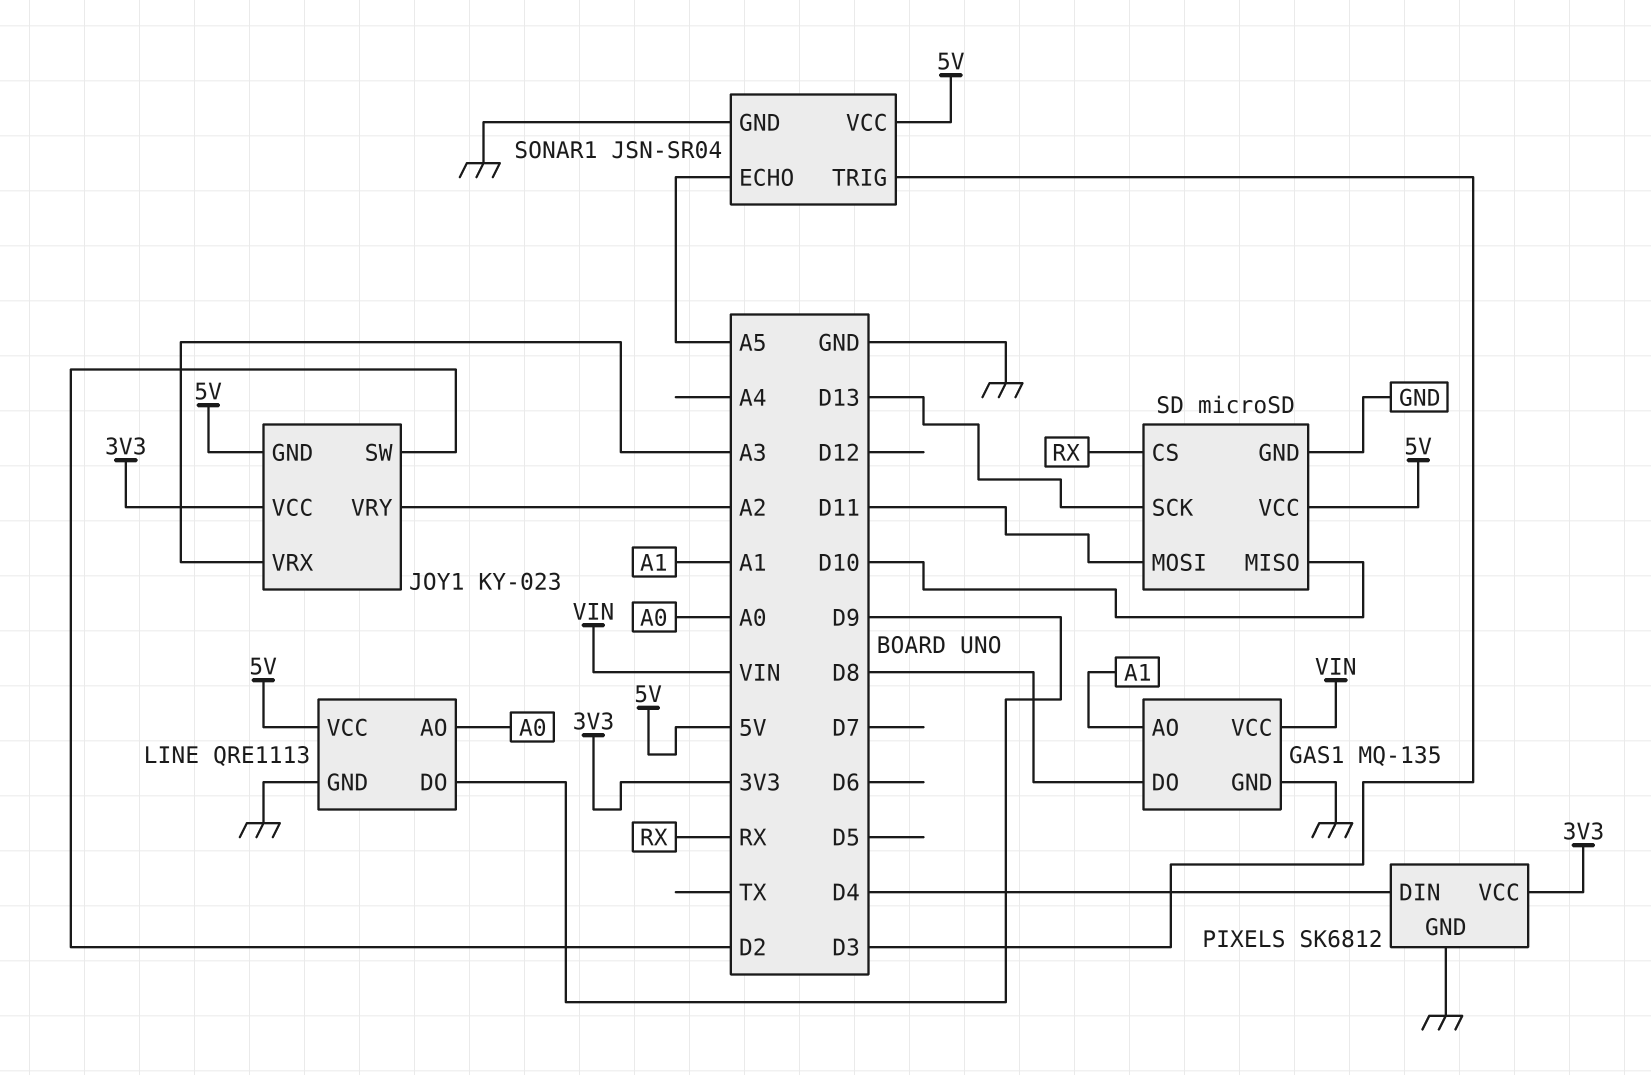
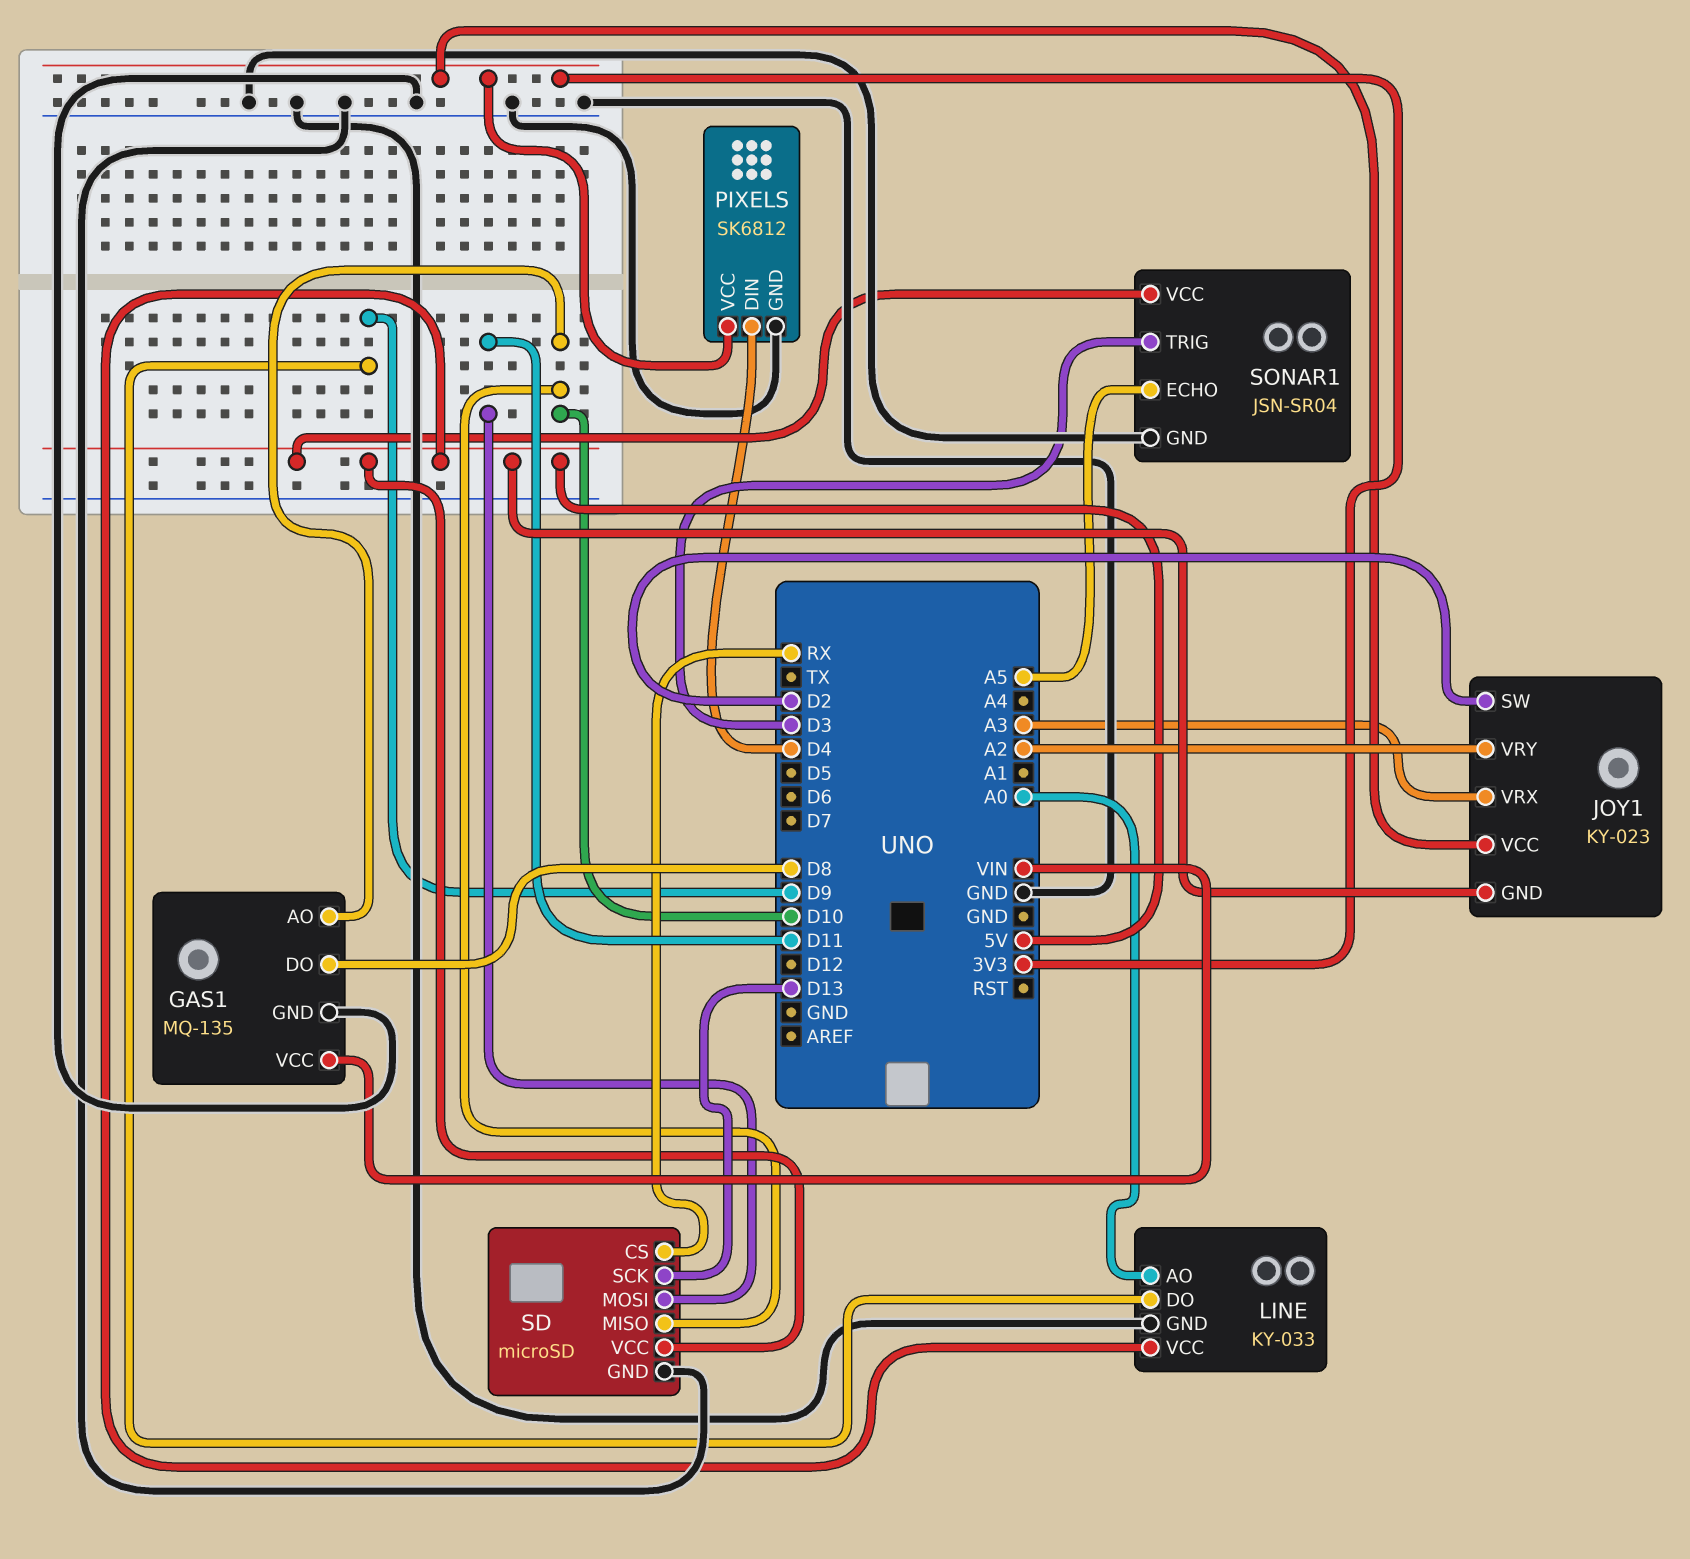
GAS1 pin AO: A1 -> D10
LINE: QRE1113 -> KY-033

